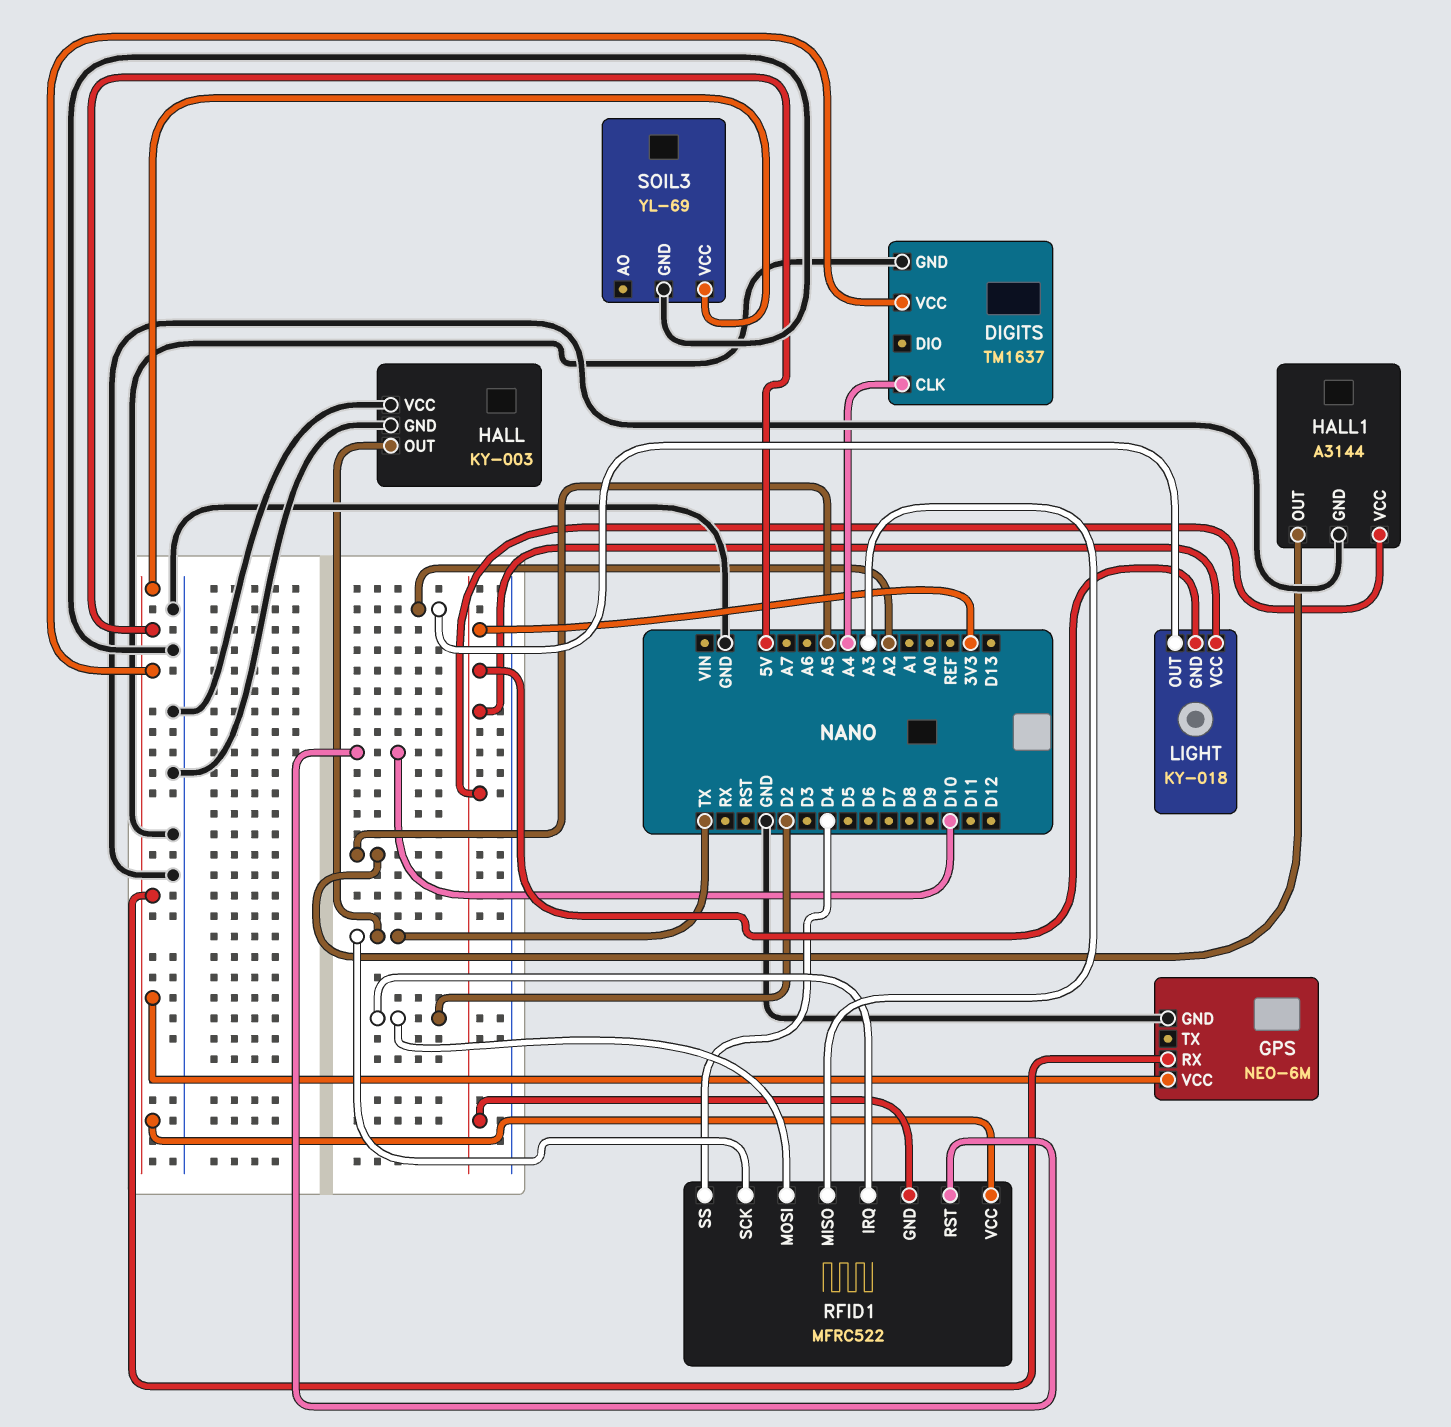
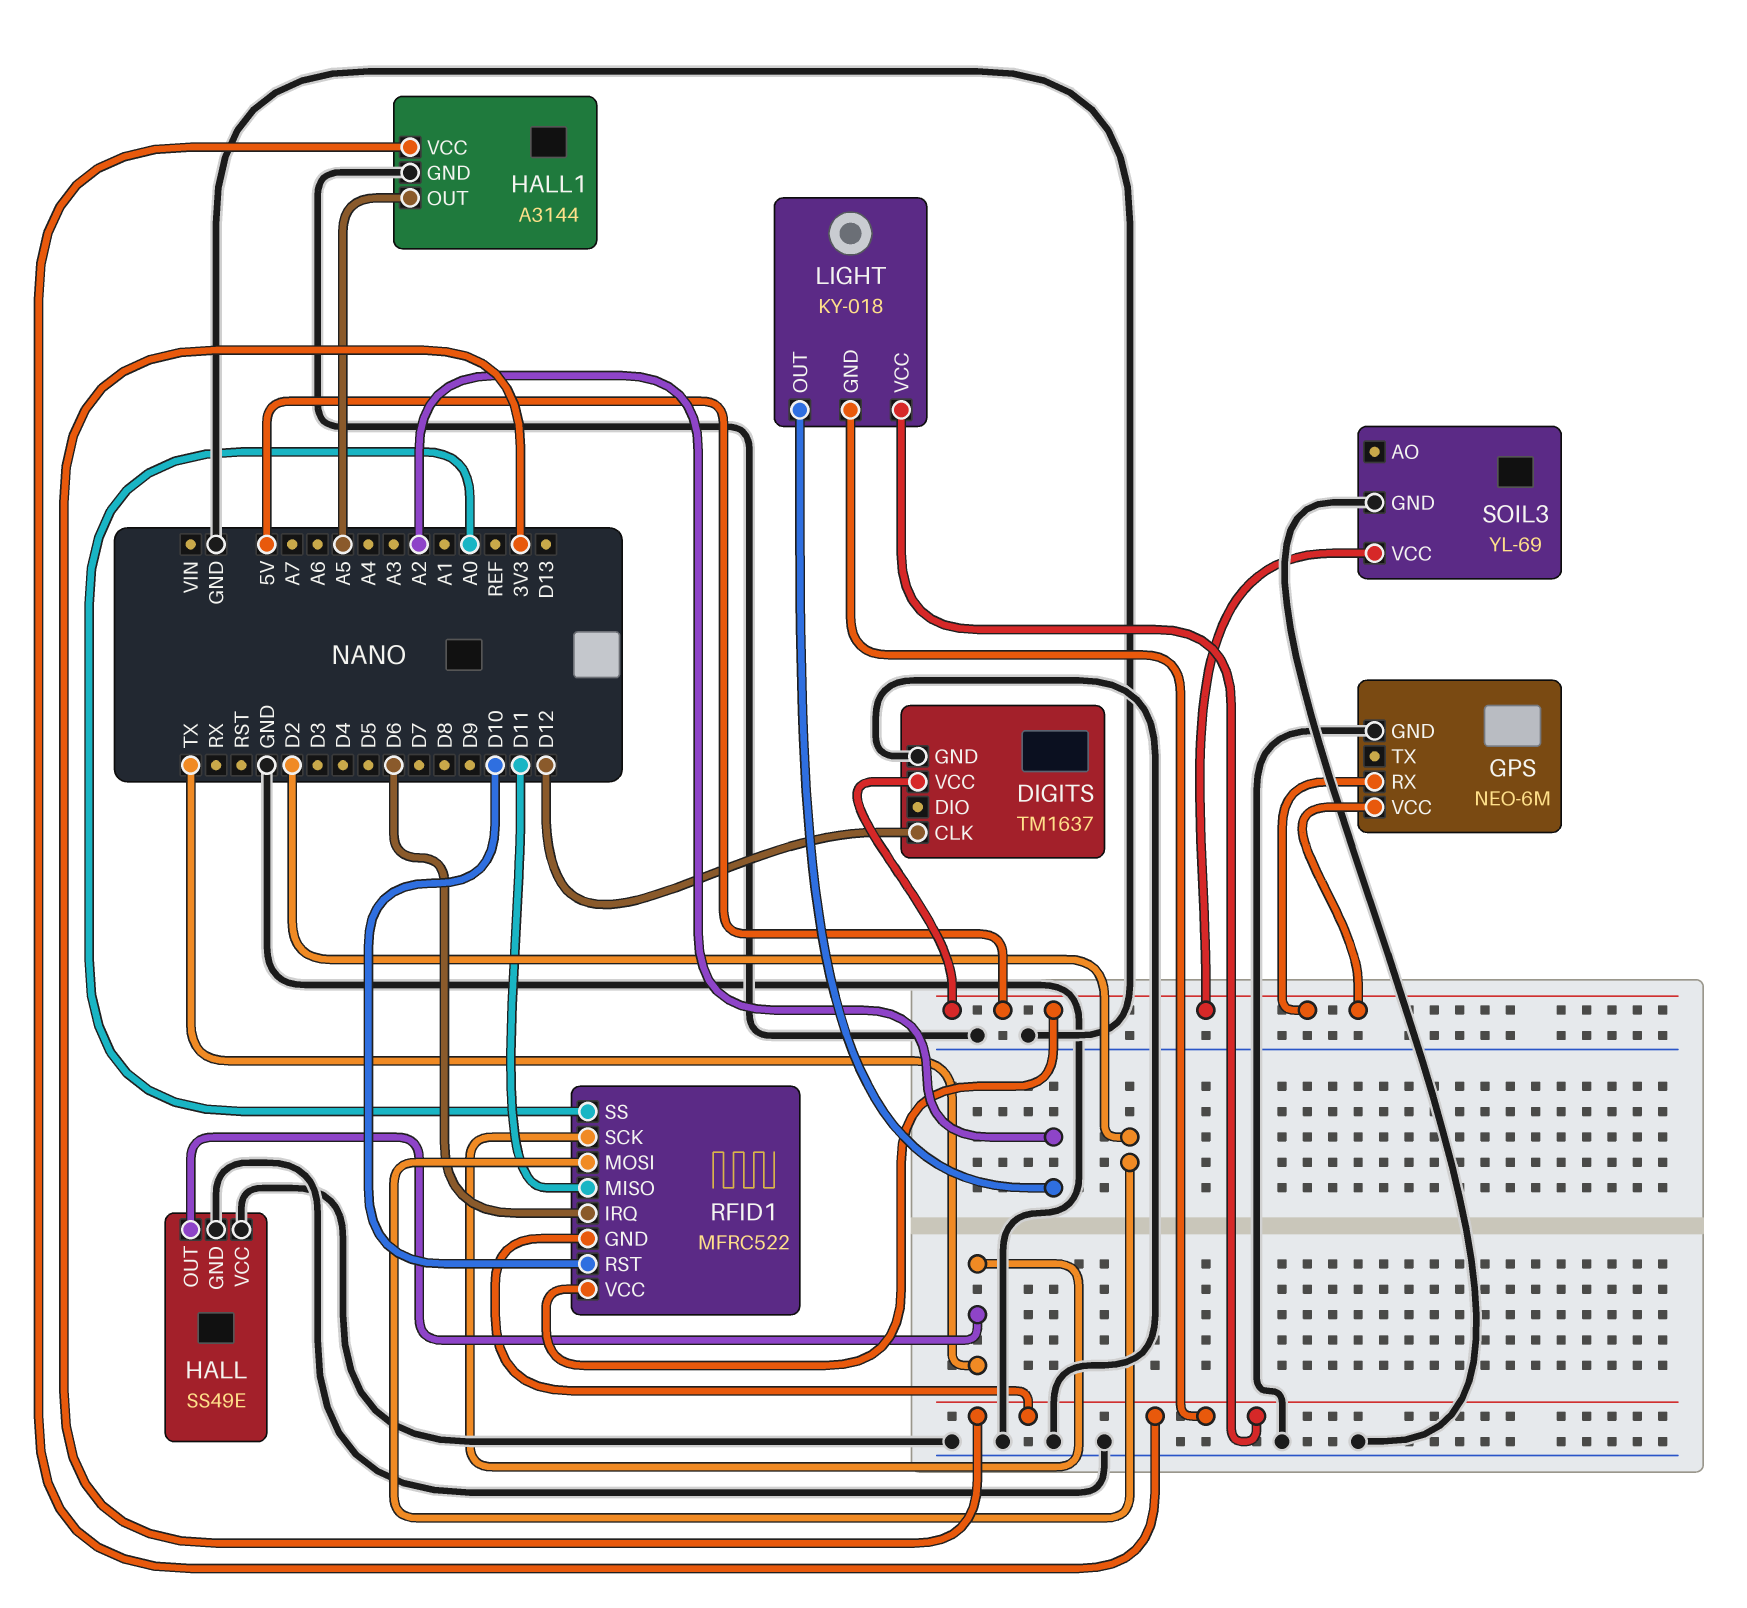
DIGITS pin CLK: A4 -> D12
HALL: KY-003 -> SS49E
RFID1 pin IRQ: D2 -> D6
RFID1 pin MISO: A3 -> D11
RFID1 pin SS: D4 -> A0

